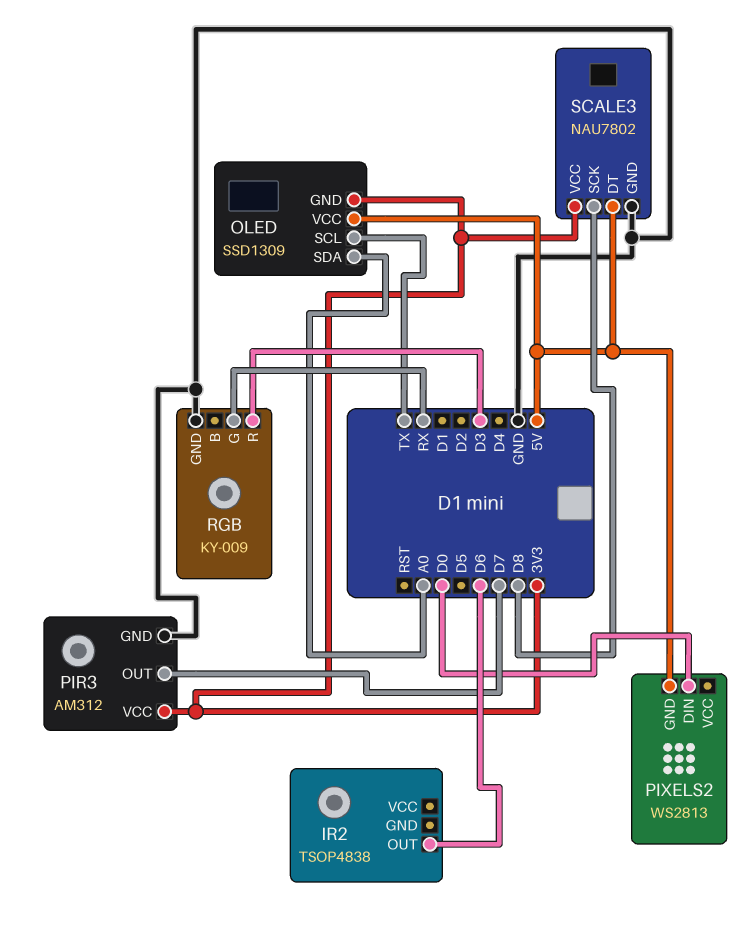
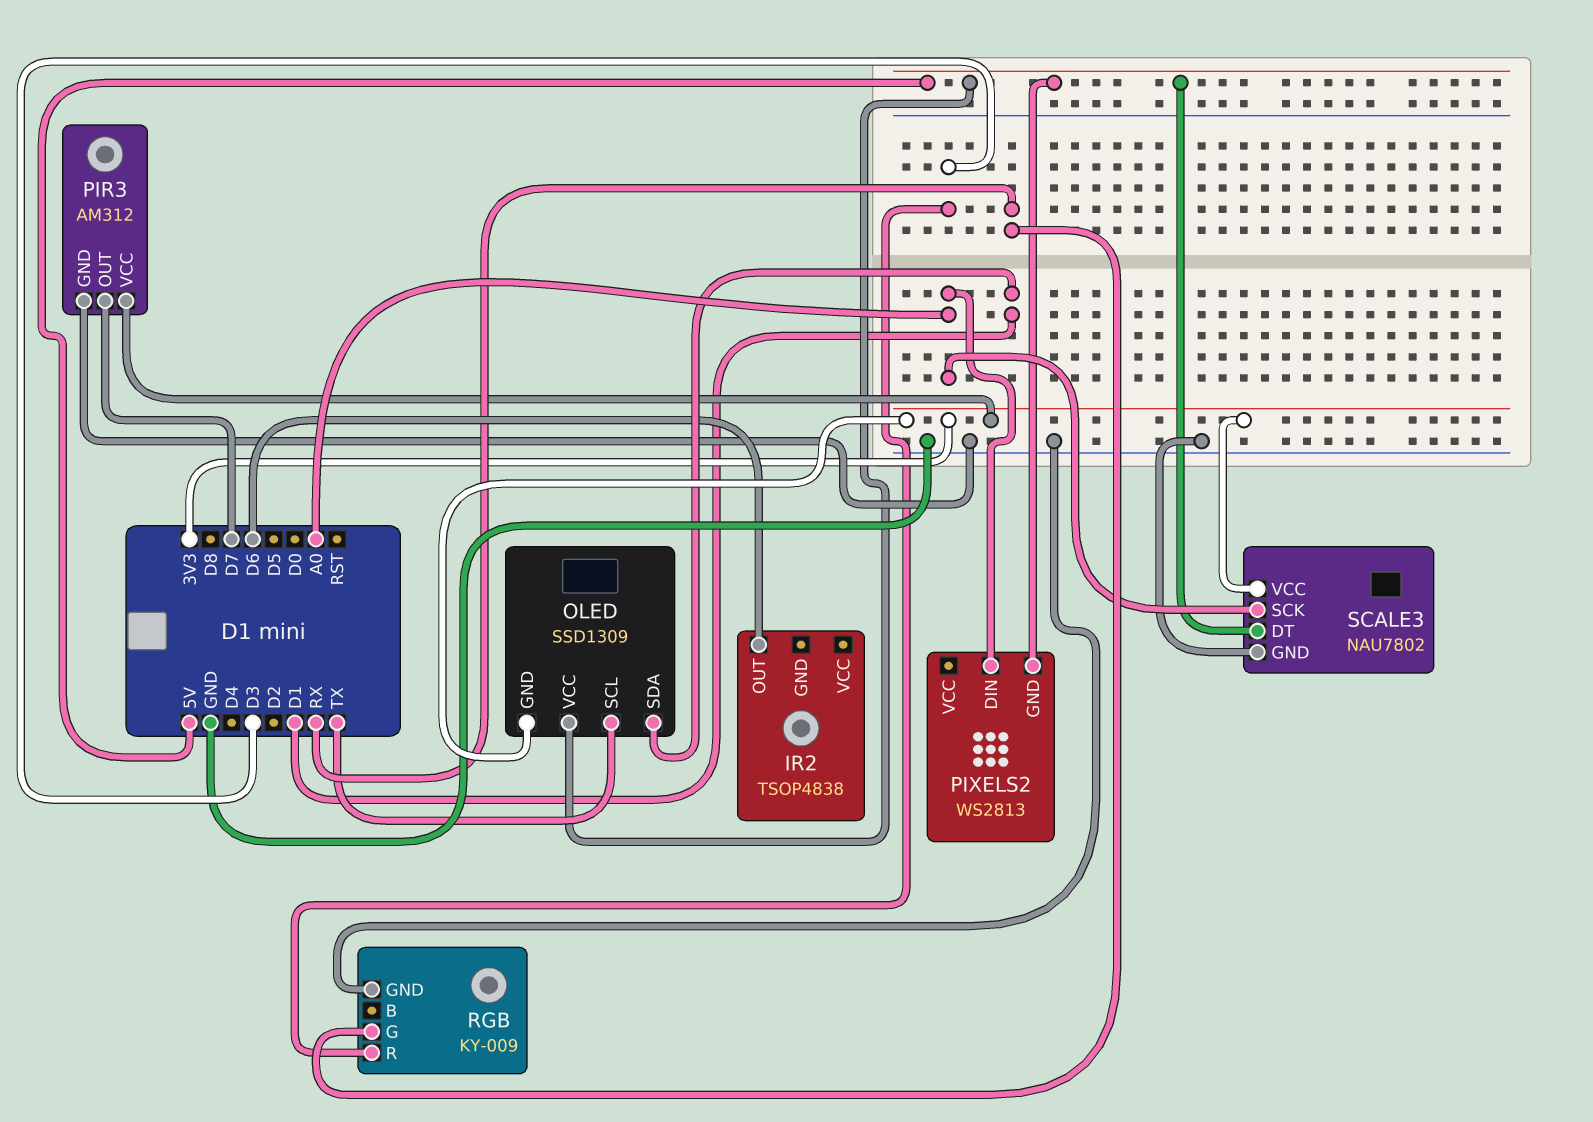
OLED pin SDA: A0 -> D1
PIXELS2 pin DIN: D0 -> A0
SCALE3 pin SCK: D8 -> A0

